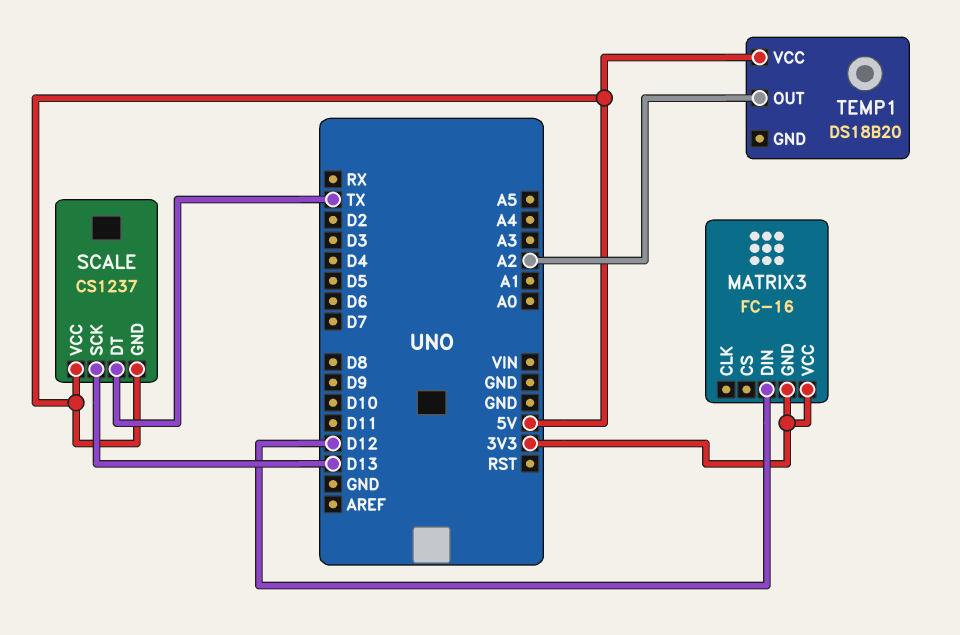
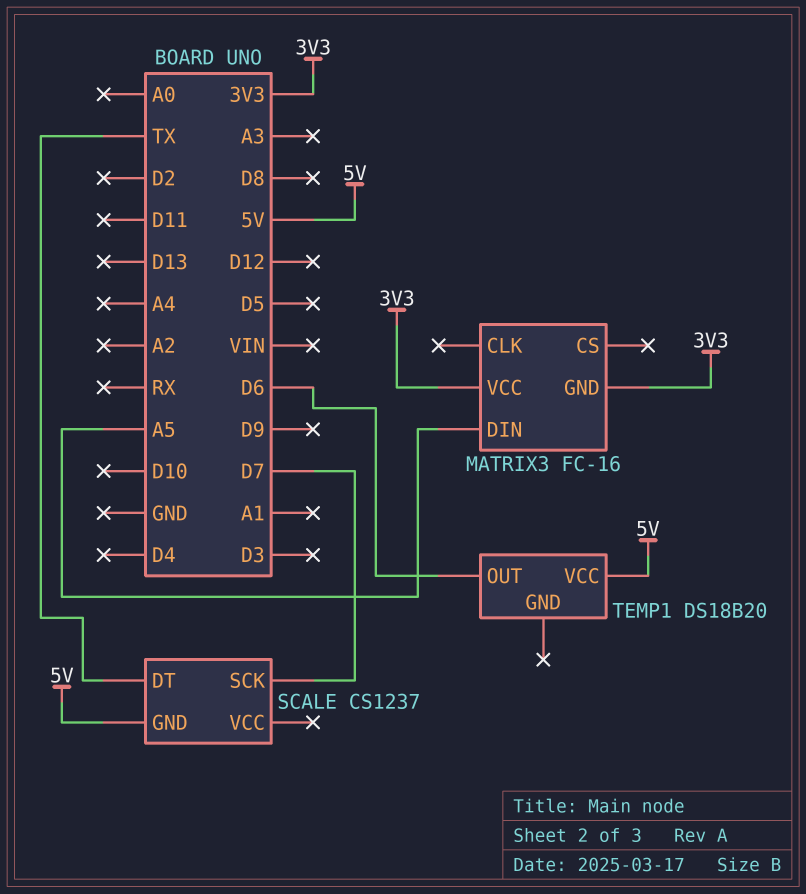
MATRIX3 pin DIN: D12 -> A5
SCALE pin SCK: D13 -> D7
SCALE pin VCC: 5V -> none
TEMP1 pin OUT: A2 -> D6

